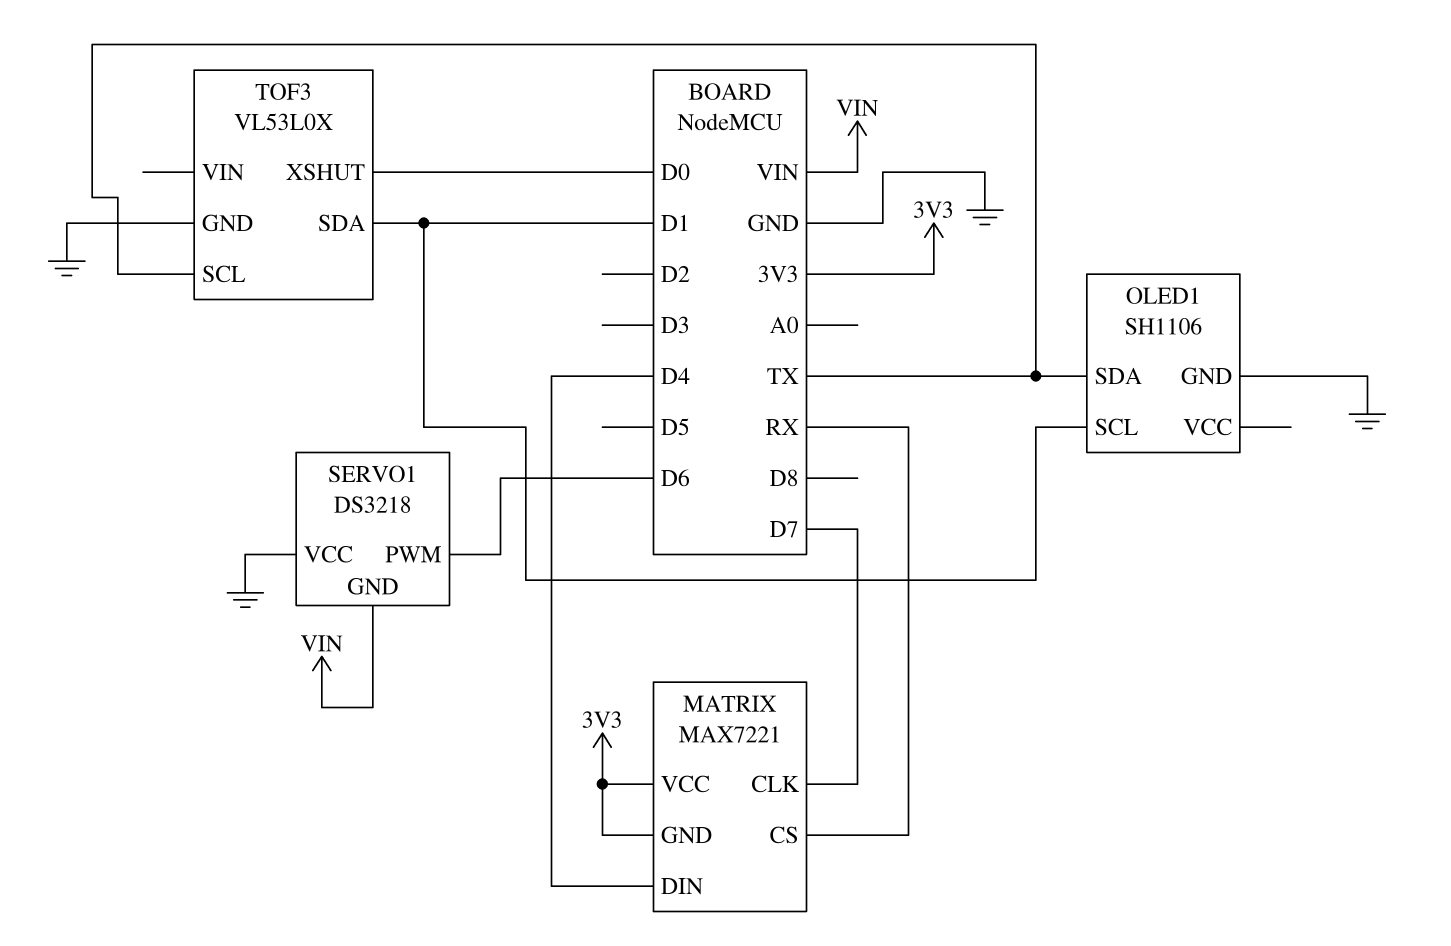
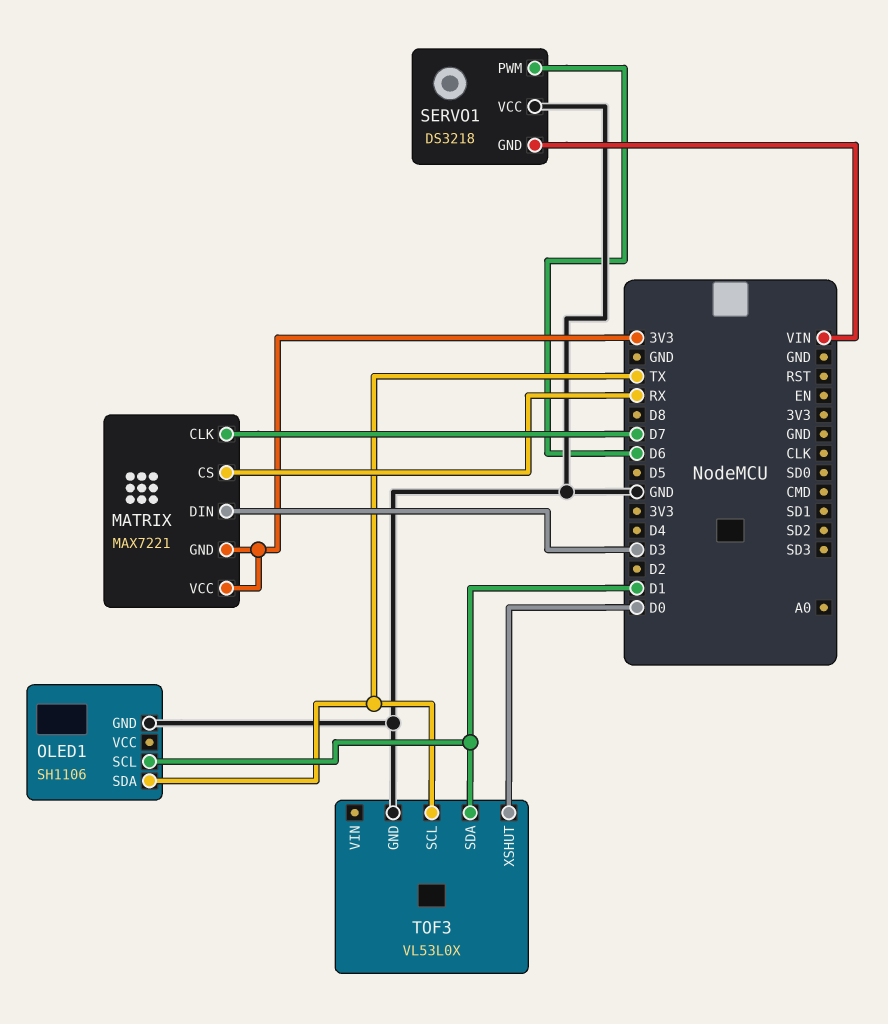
MATRIX pin DIN: D4 -> D3

